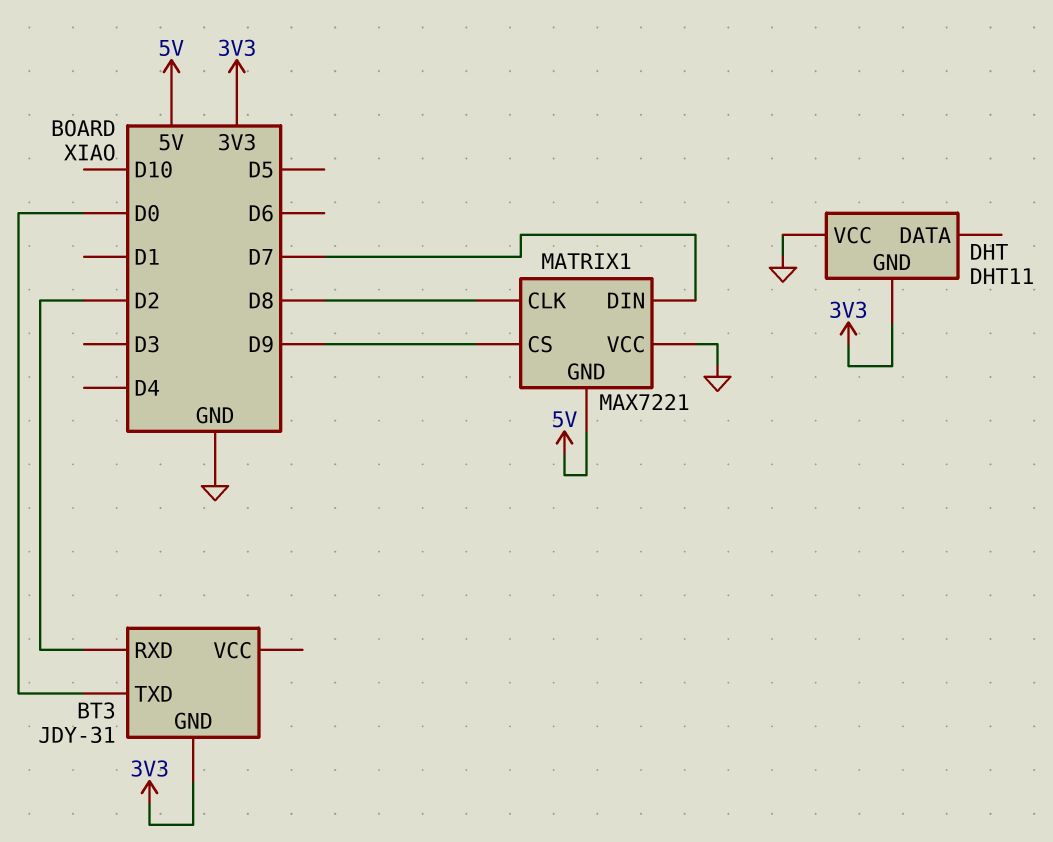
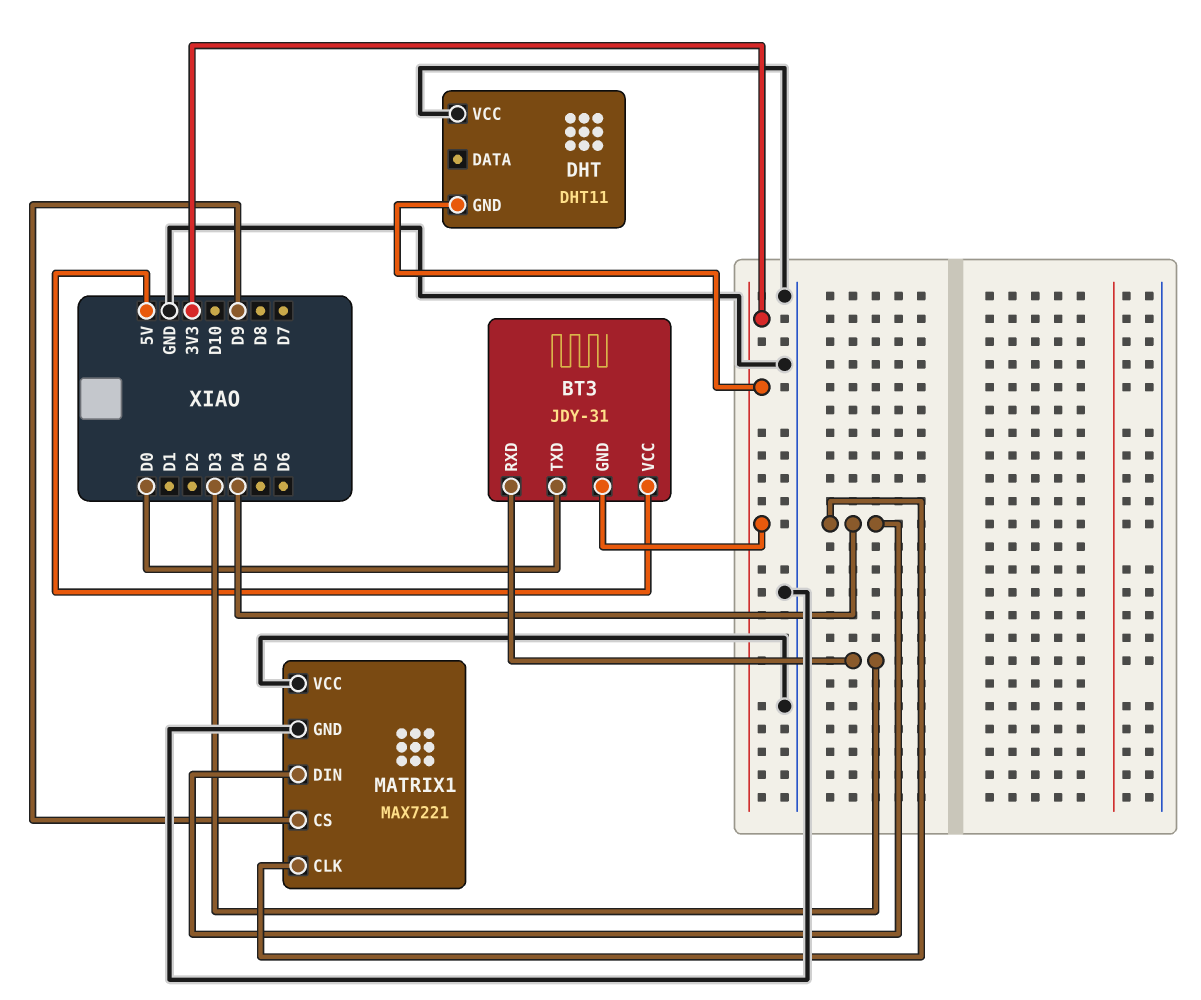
BT3 pin RXD: D2 -> D3
BT3 pin VCC: none -> 5V
MATRIX1 pin CLK: D8 -> D4
MATRIX1 pin DIN: D7 -> D4
MATRIX1 pin GND: 5V -> GND

